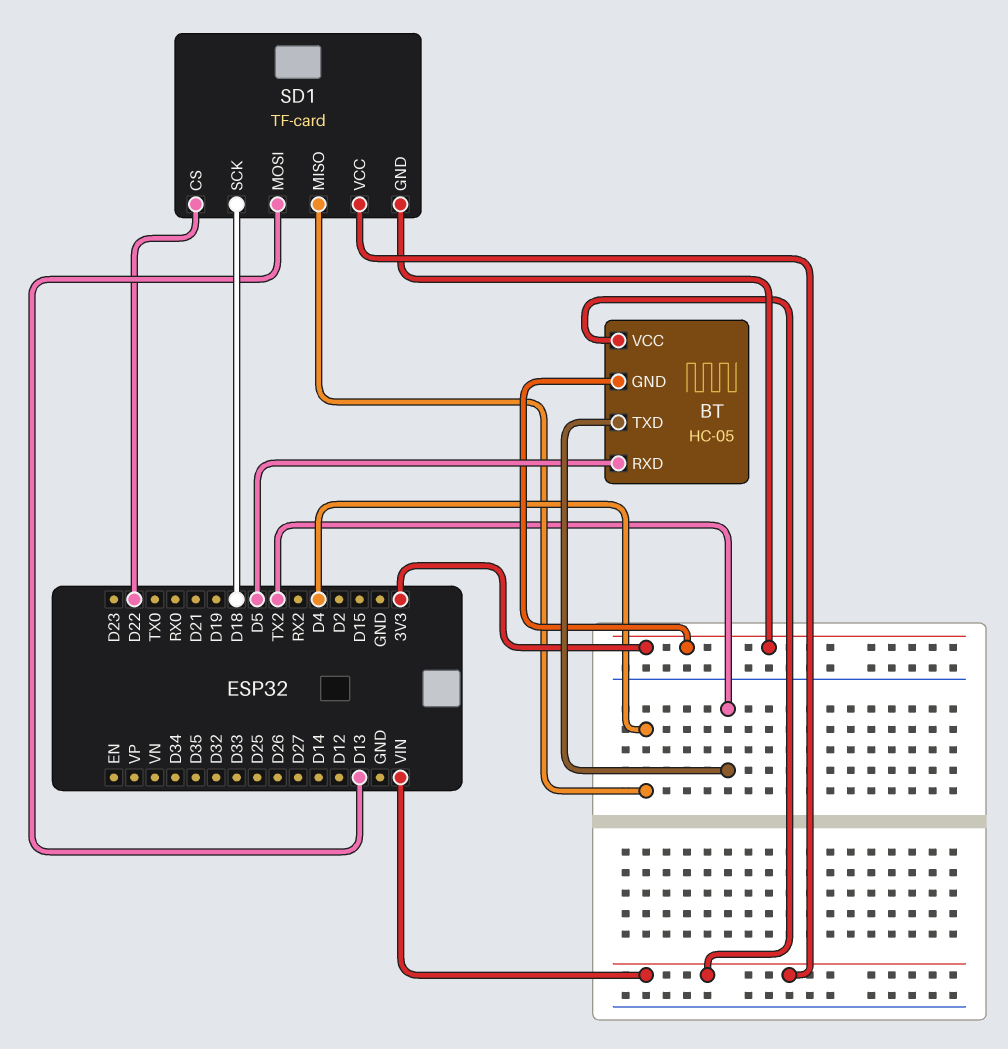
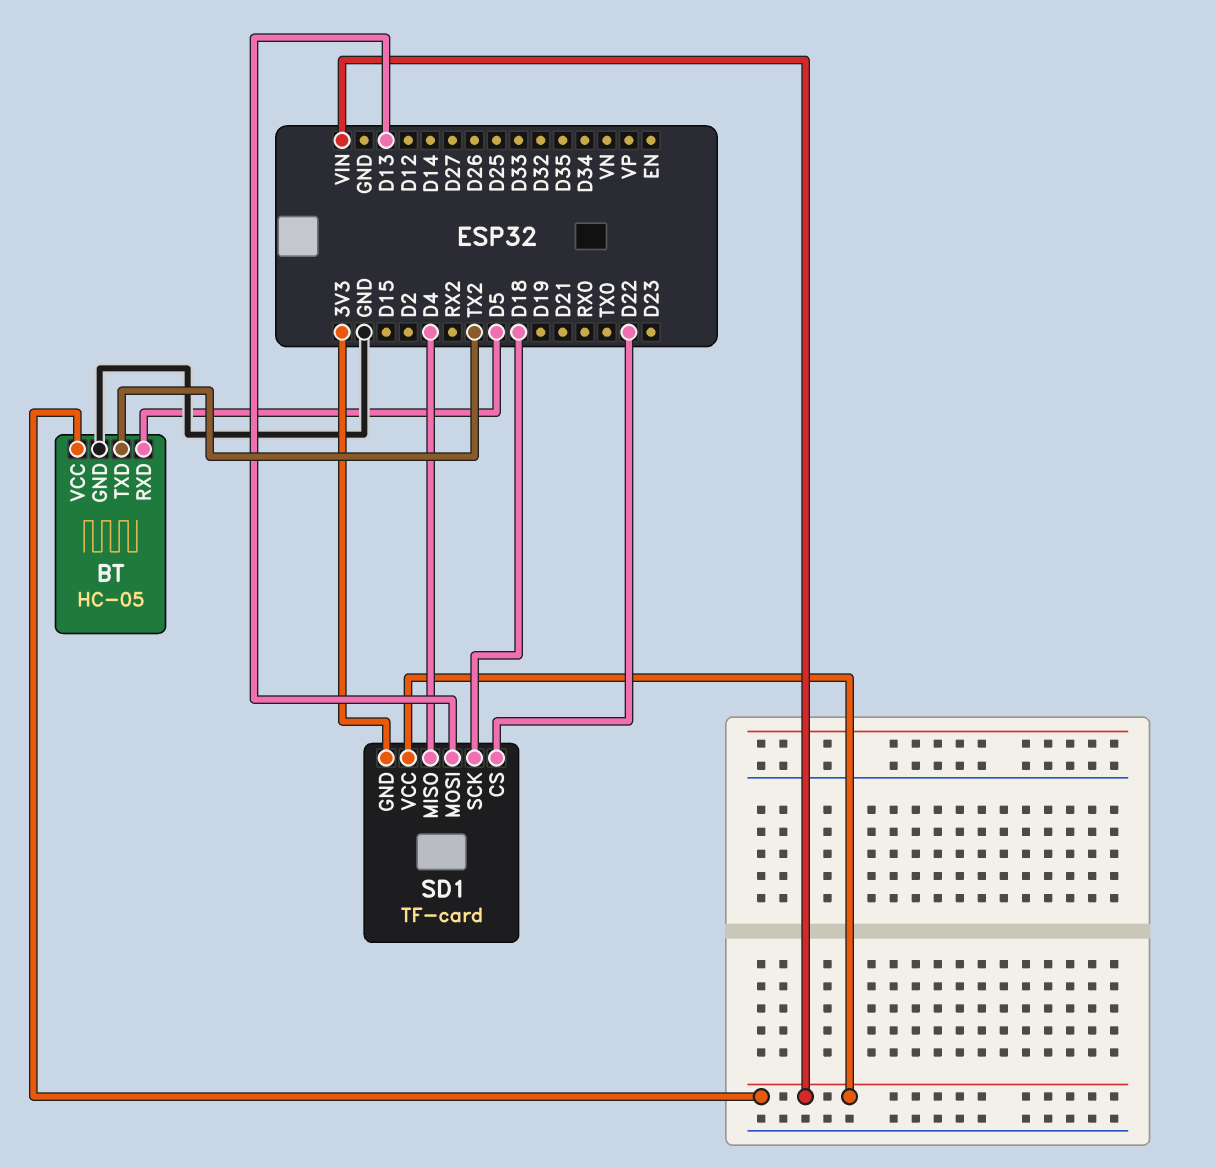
BT pin GND: 3V3 -> GND

